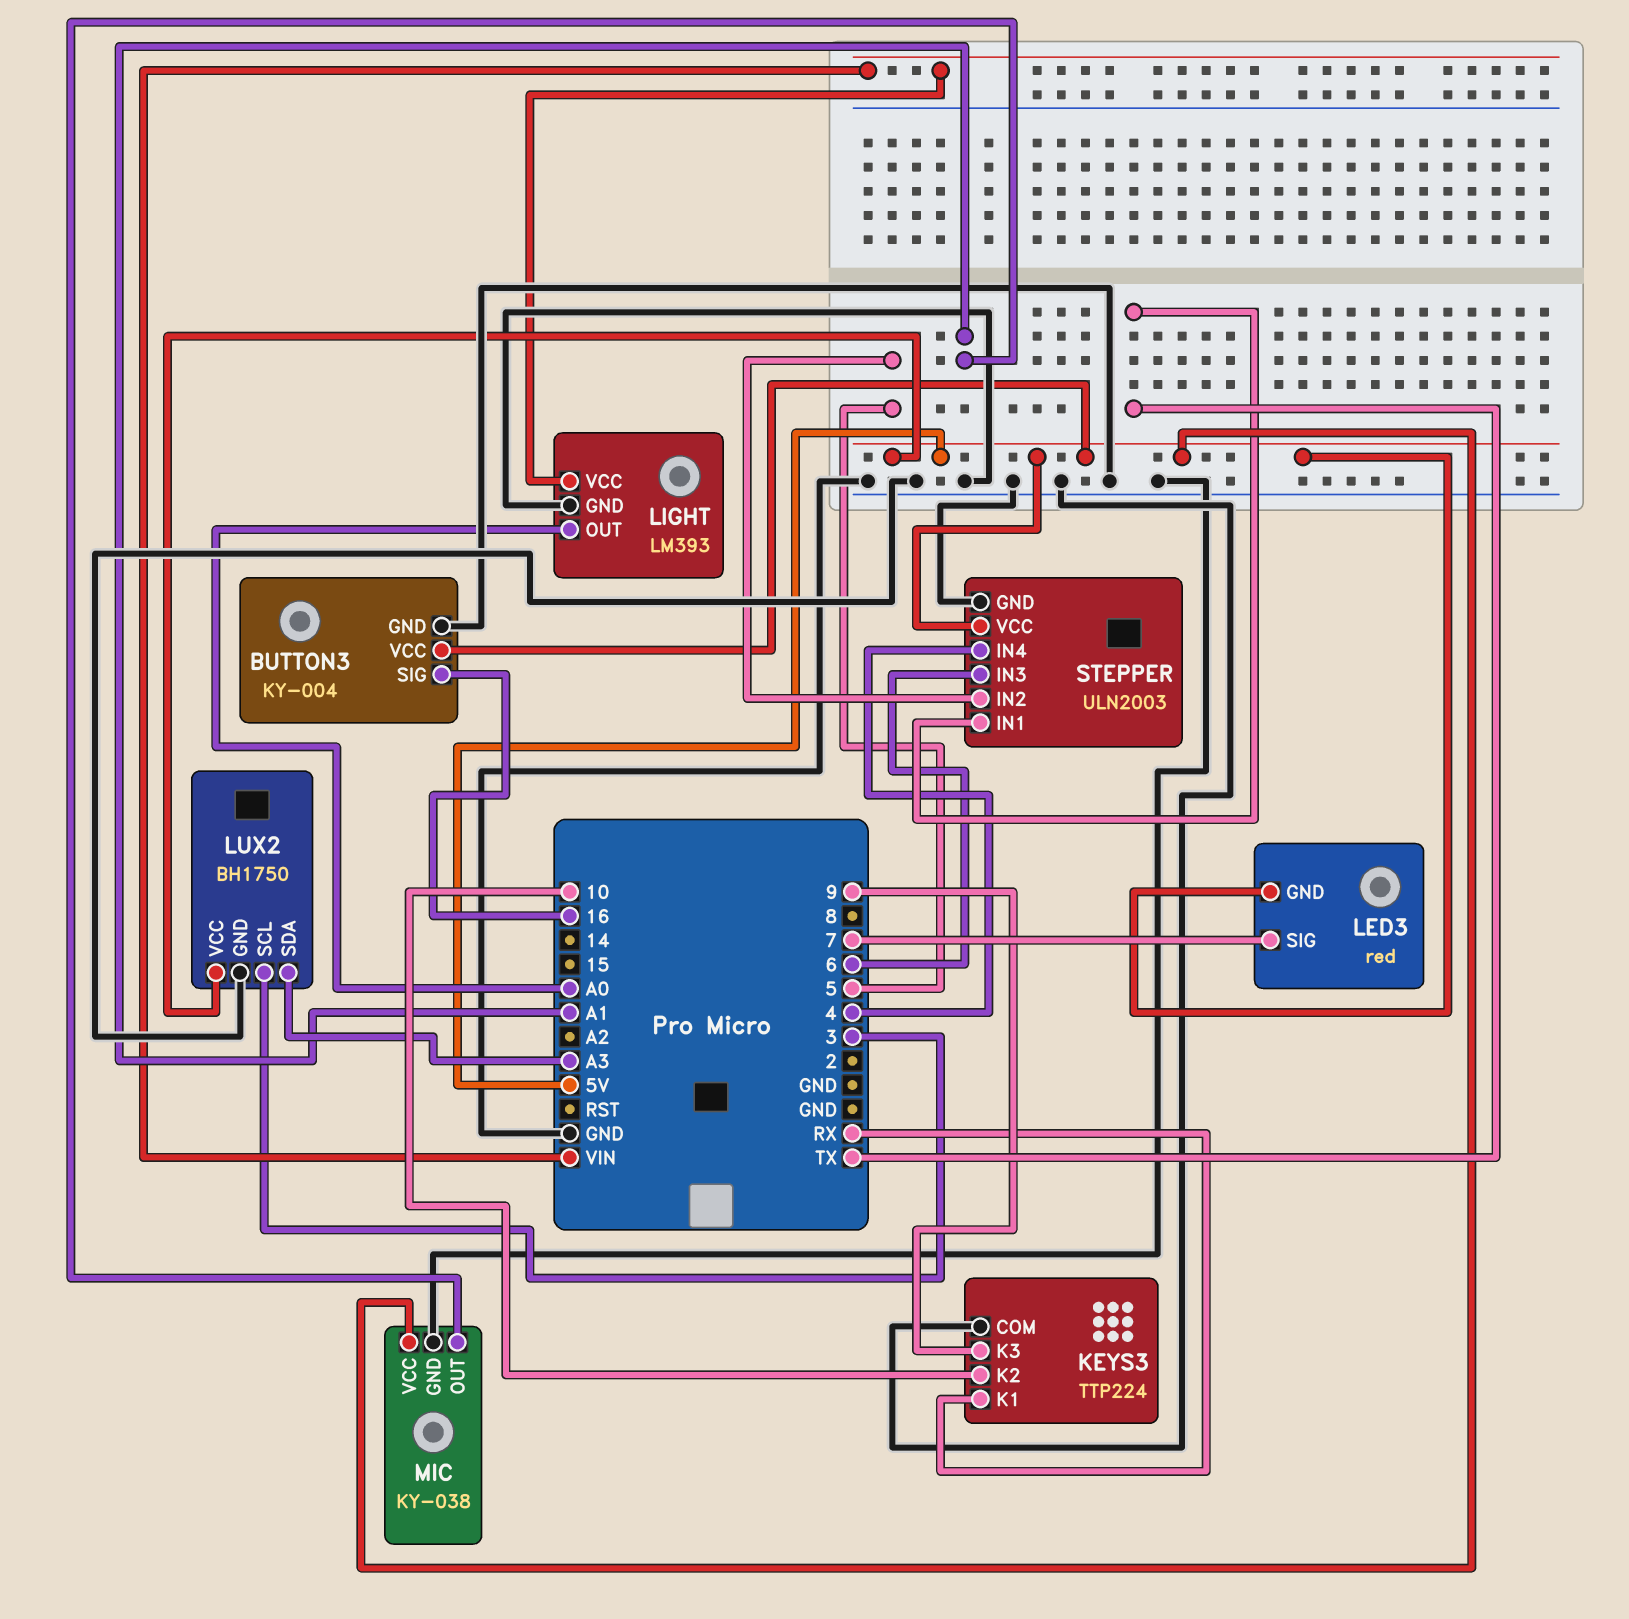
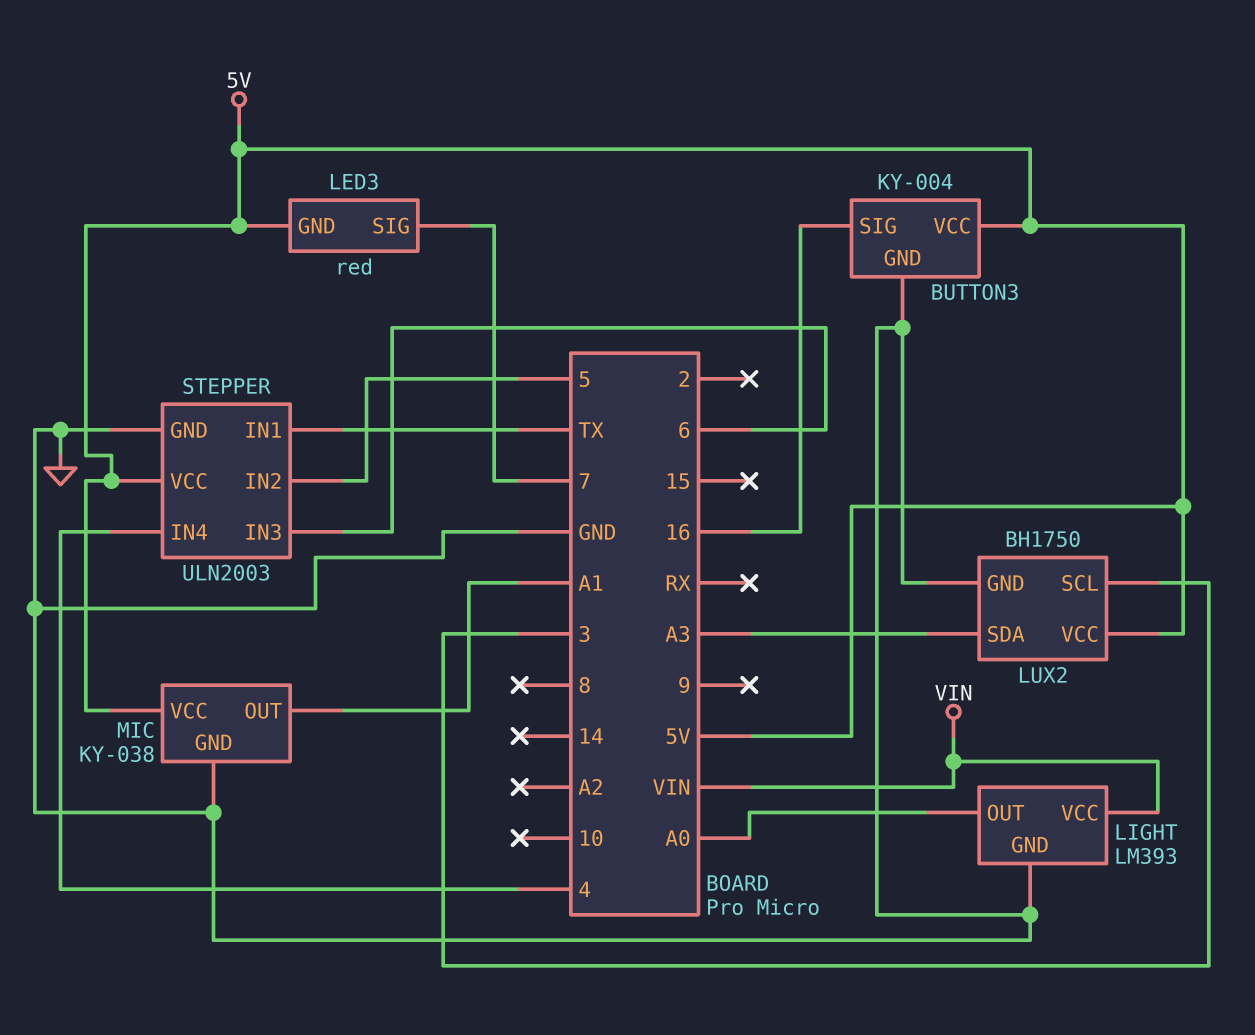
KEYS3: TTP224 -> none
KEYS3 pin COM: GND -> none
KEYS3 pin K1: RX -> none
KEYS3 pin K2: 10 -> none
KEYS3 pin K3: 9 -> none

